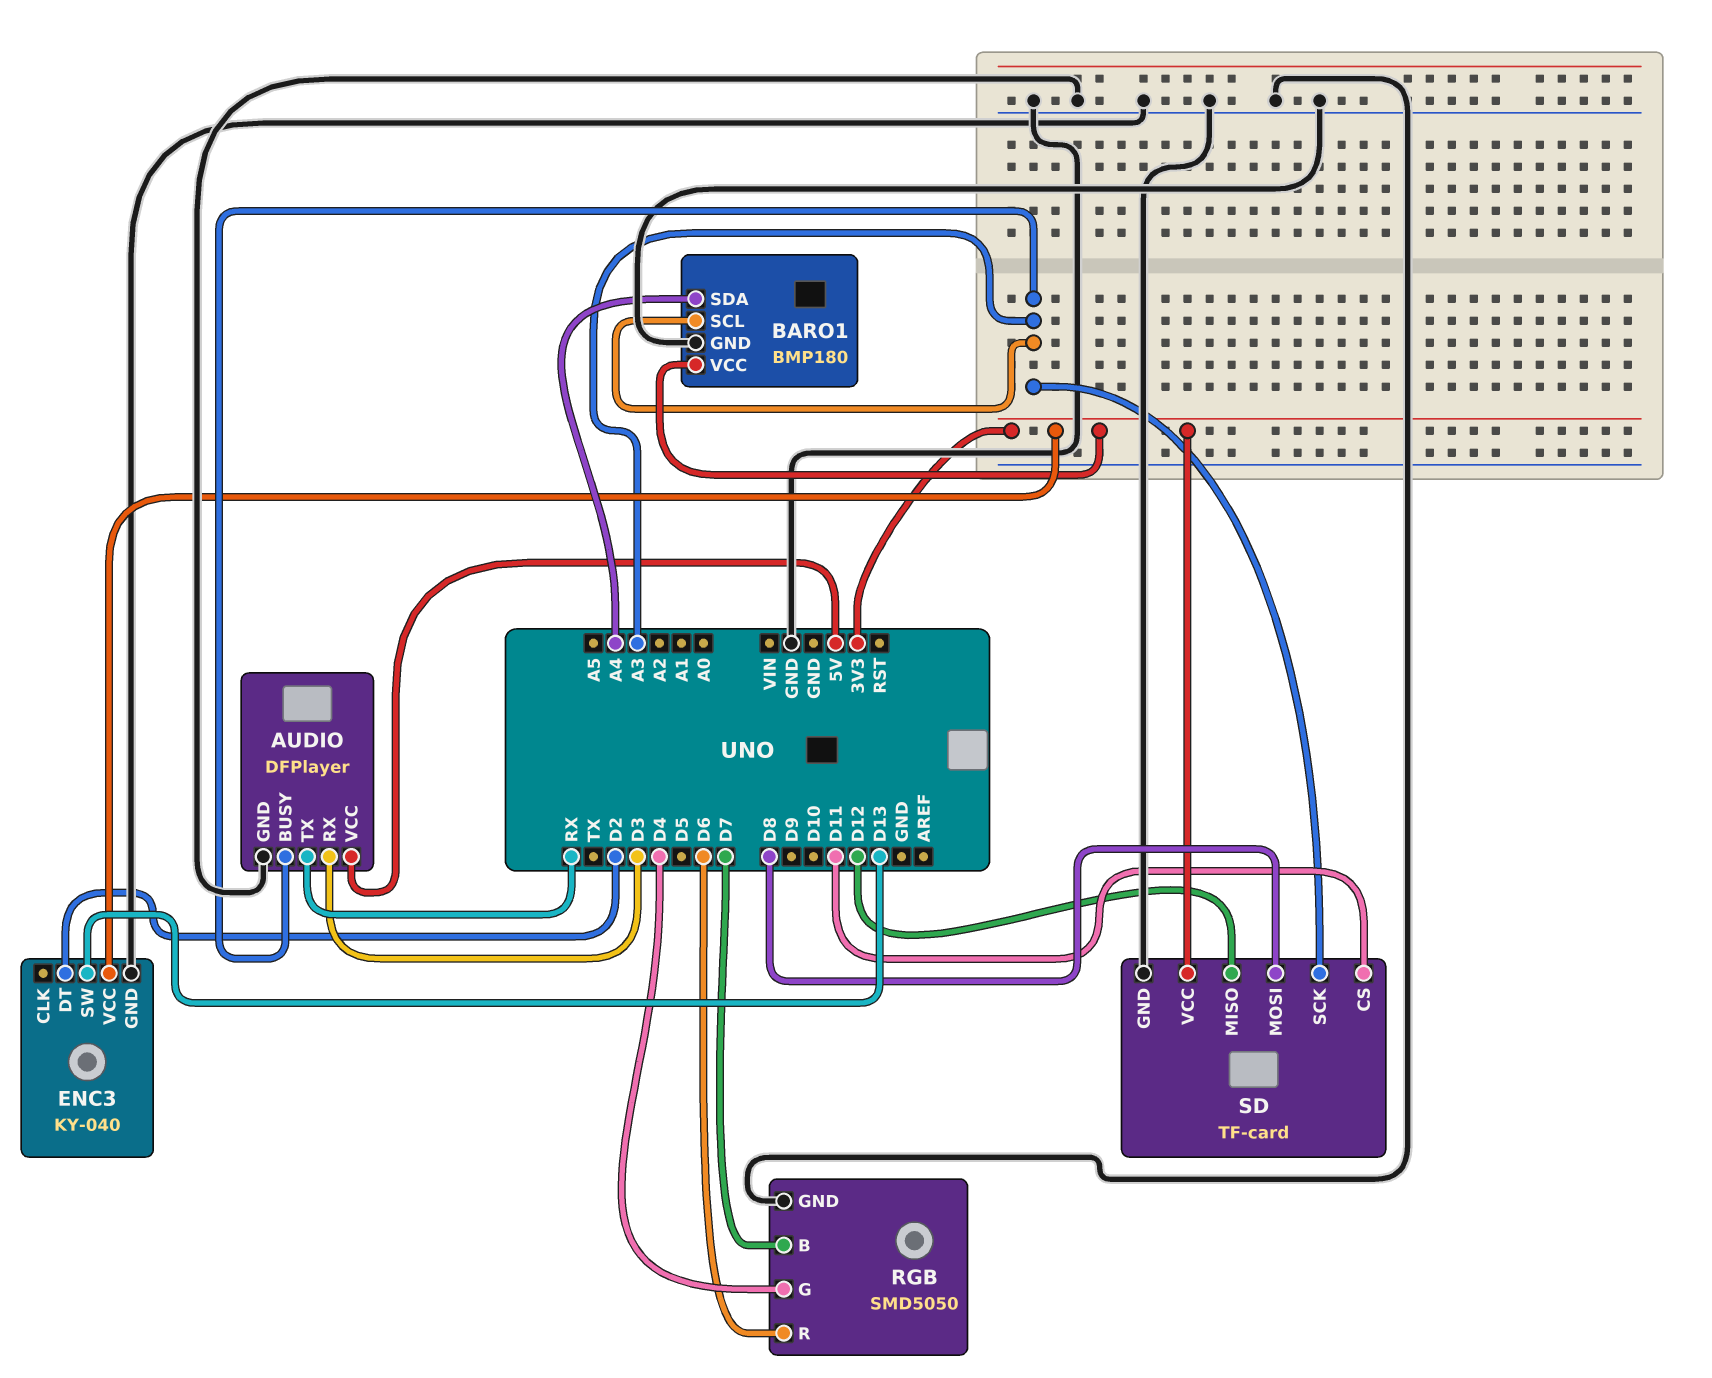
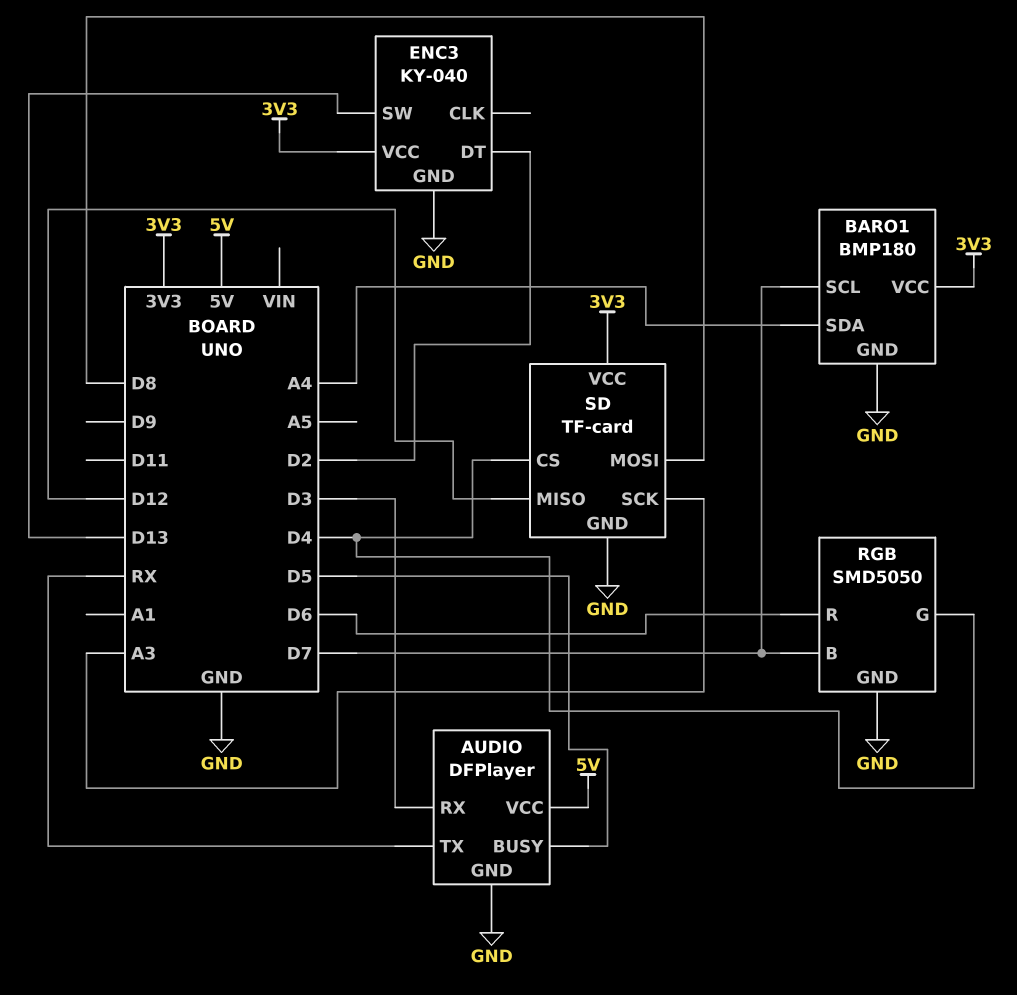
AUDIO pin BUSY: A3 -> D5
BARO1 pin SCL: A3 -> D7
SD pin CS: D11 -> D4

